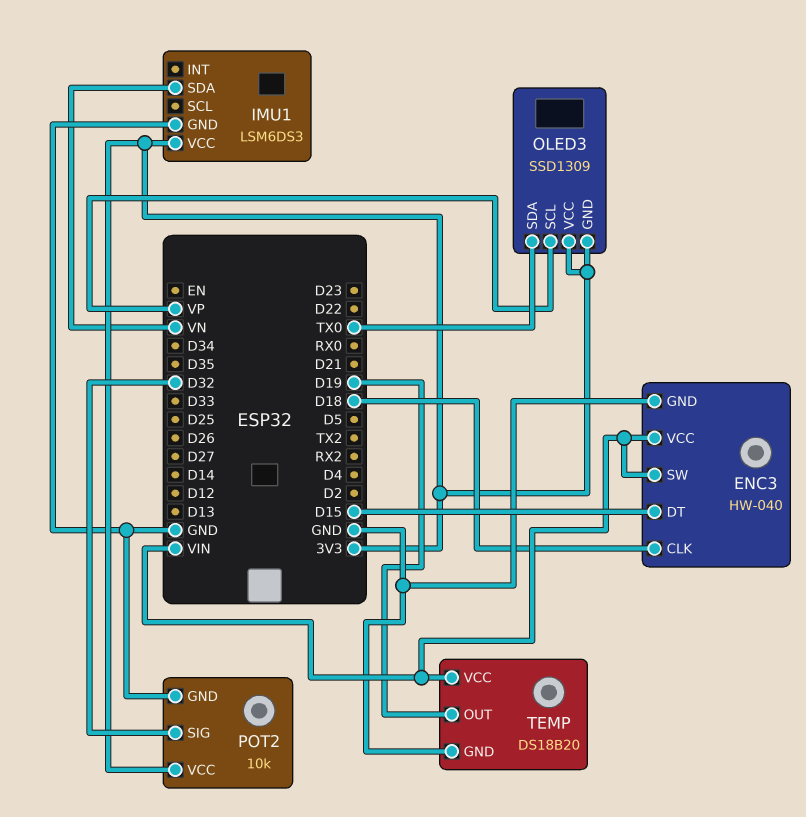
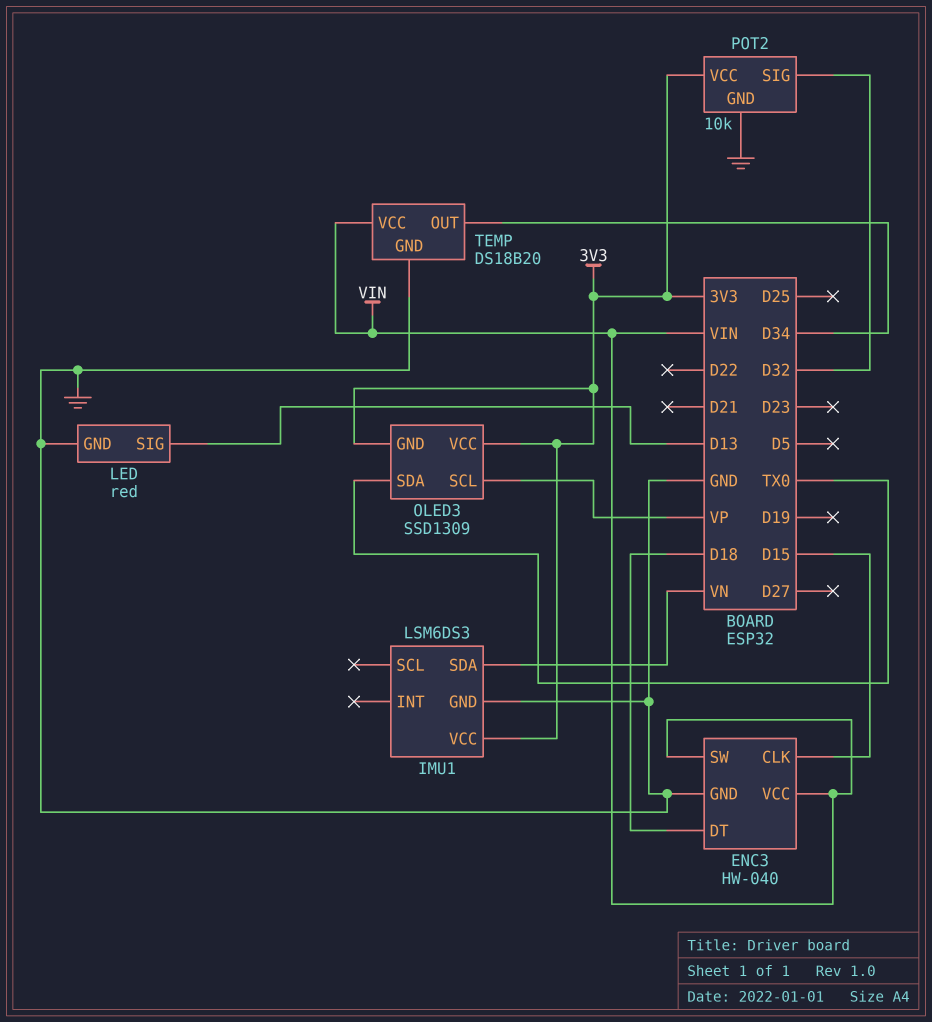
ENC3 pin CLK: D18 -> D15
ENC3 pin DT: D15 -> D18
LED: none -> red
LED pin GND: none -> GND
LED pin SIG: none -> D13
TEMP pin OUT: D19 -> D34

